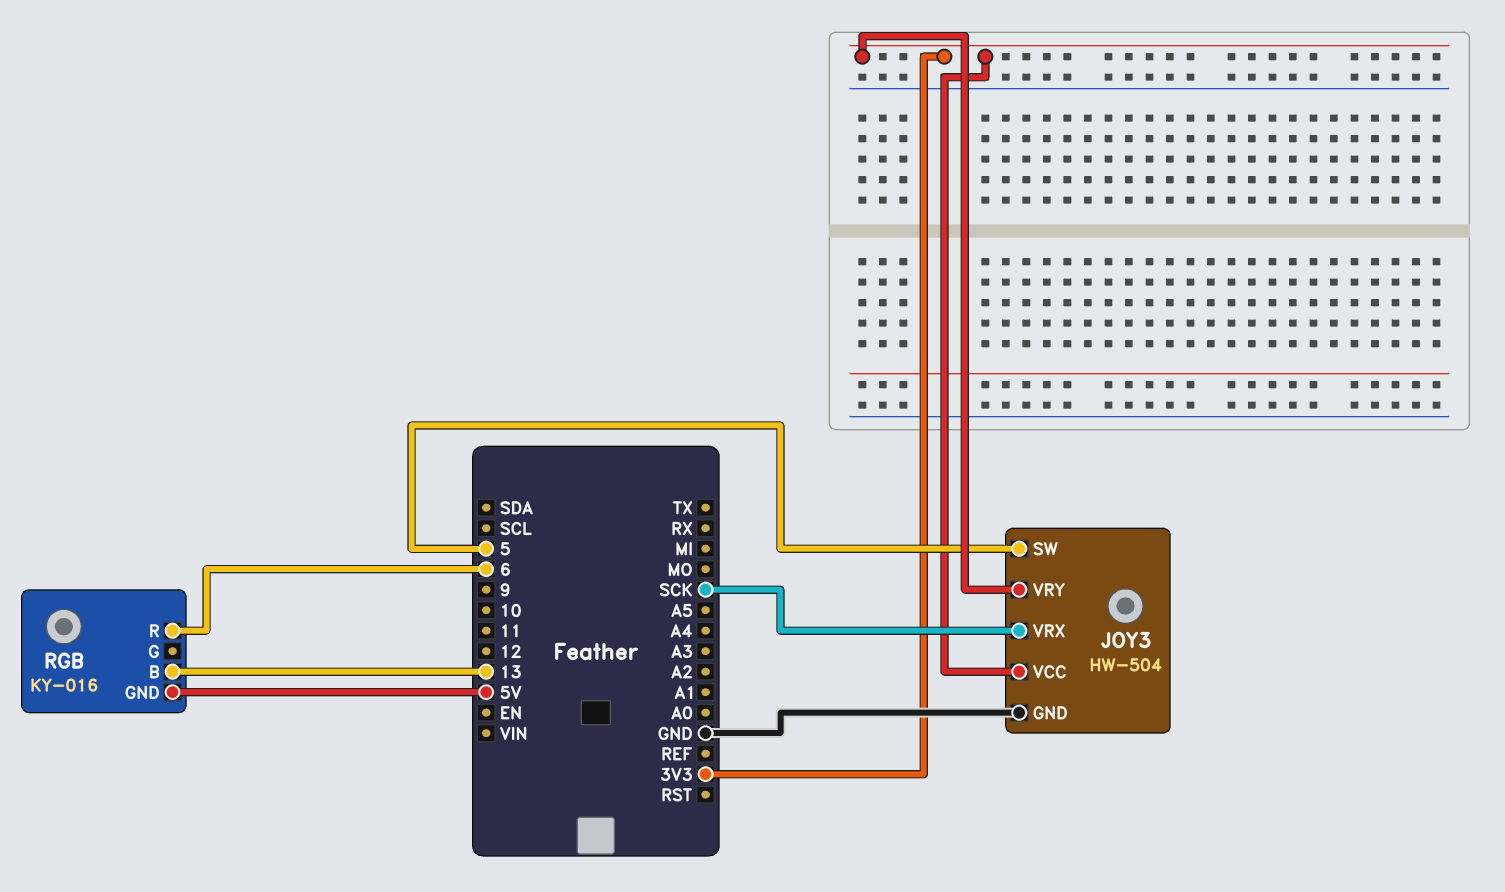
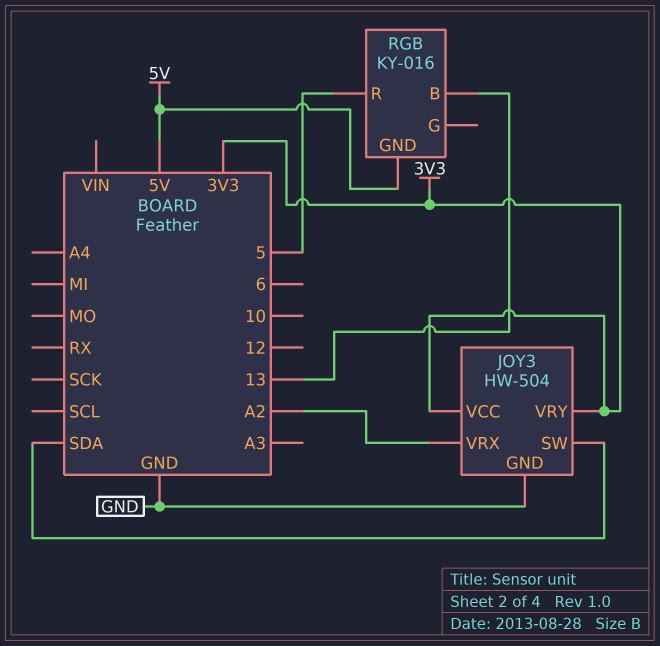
JOY3 pin SW: 5 -> SDA
JOY3 pin VRX: SCK -> A2
RGB pin R: 6 -> 5

